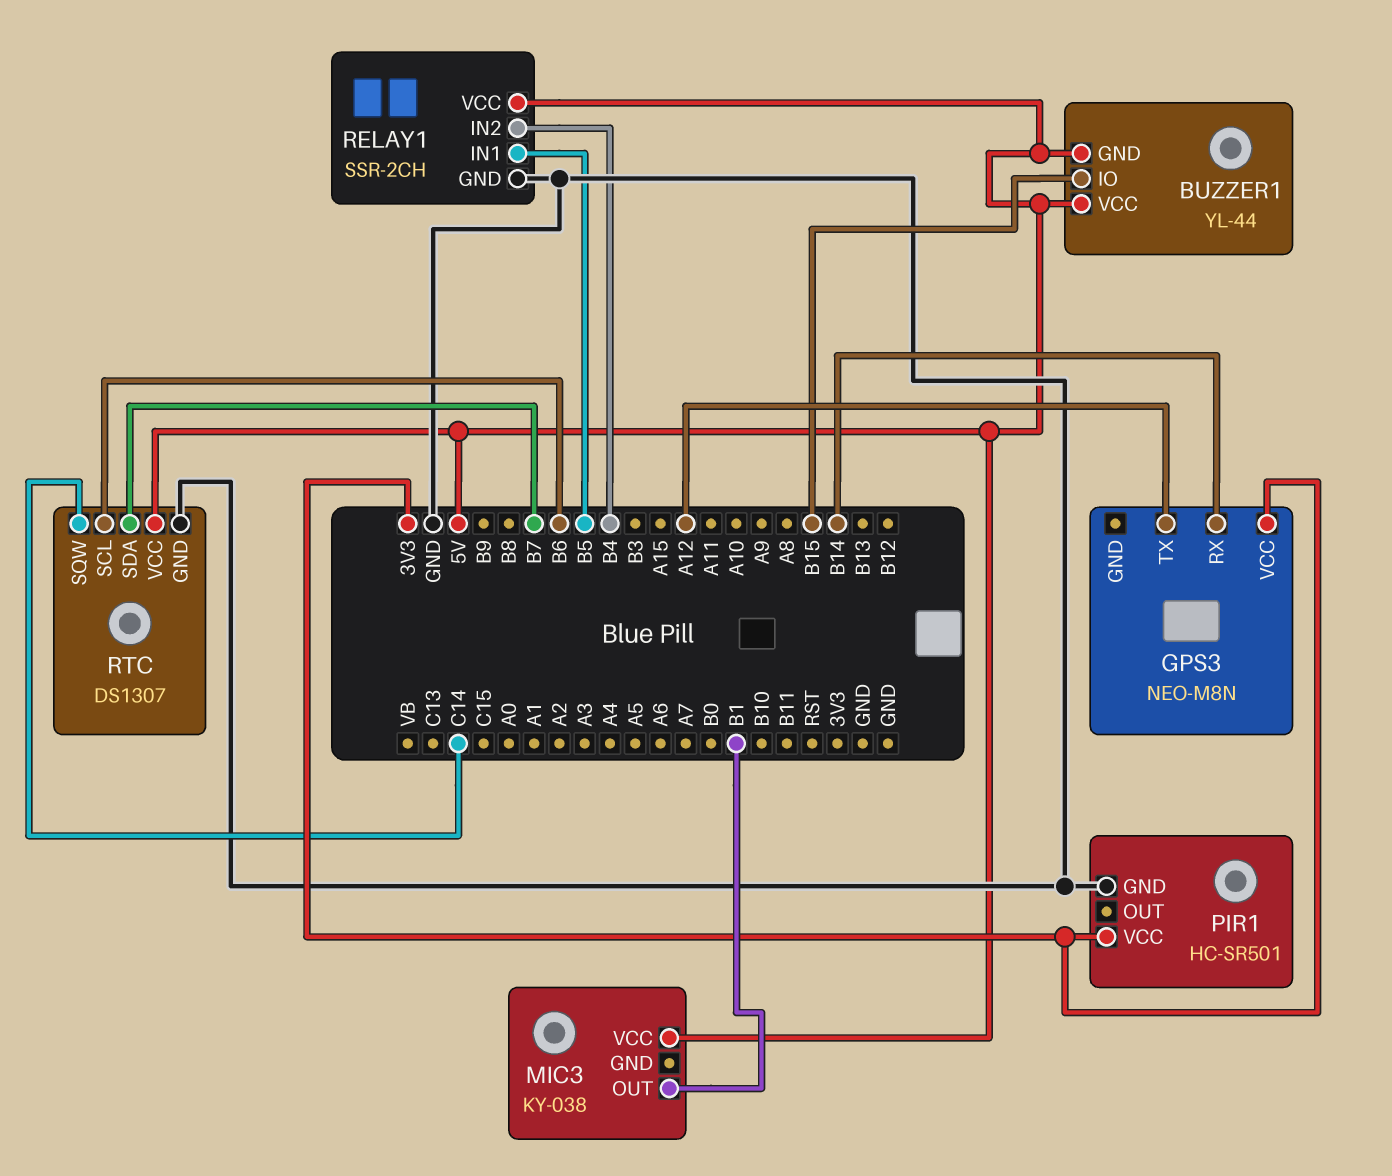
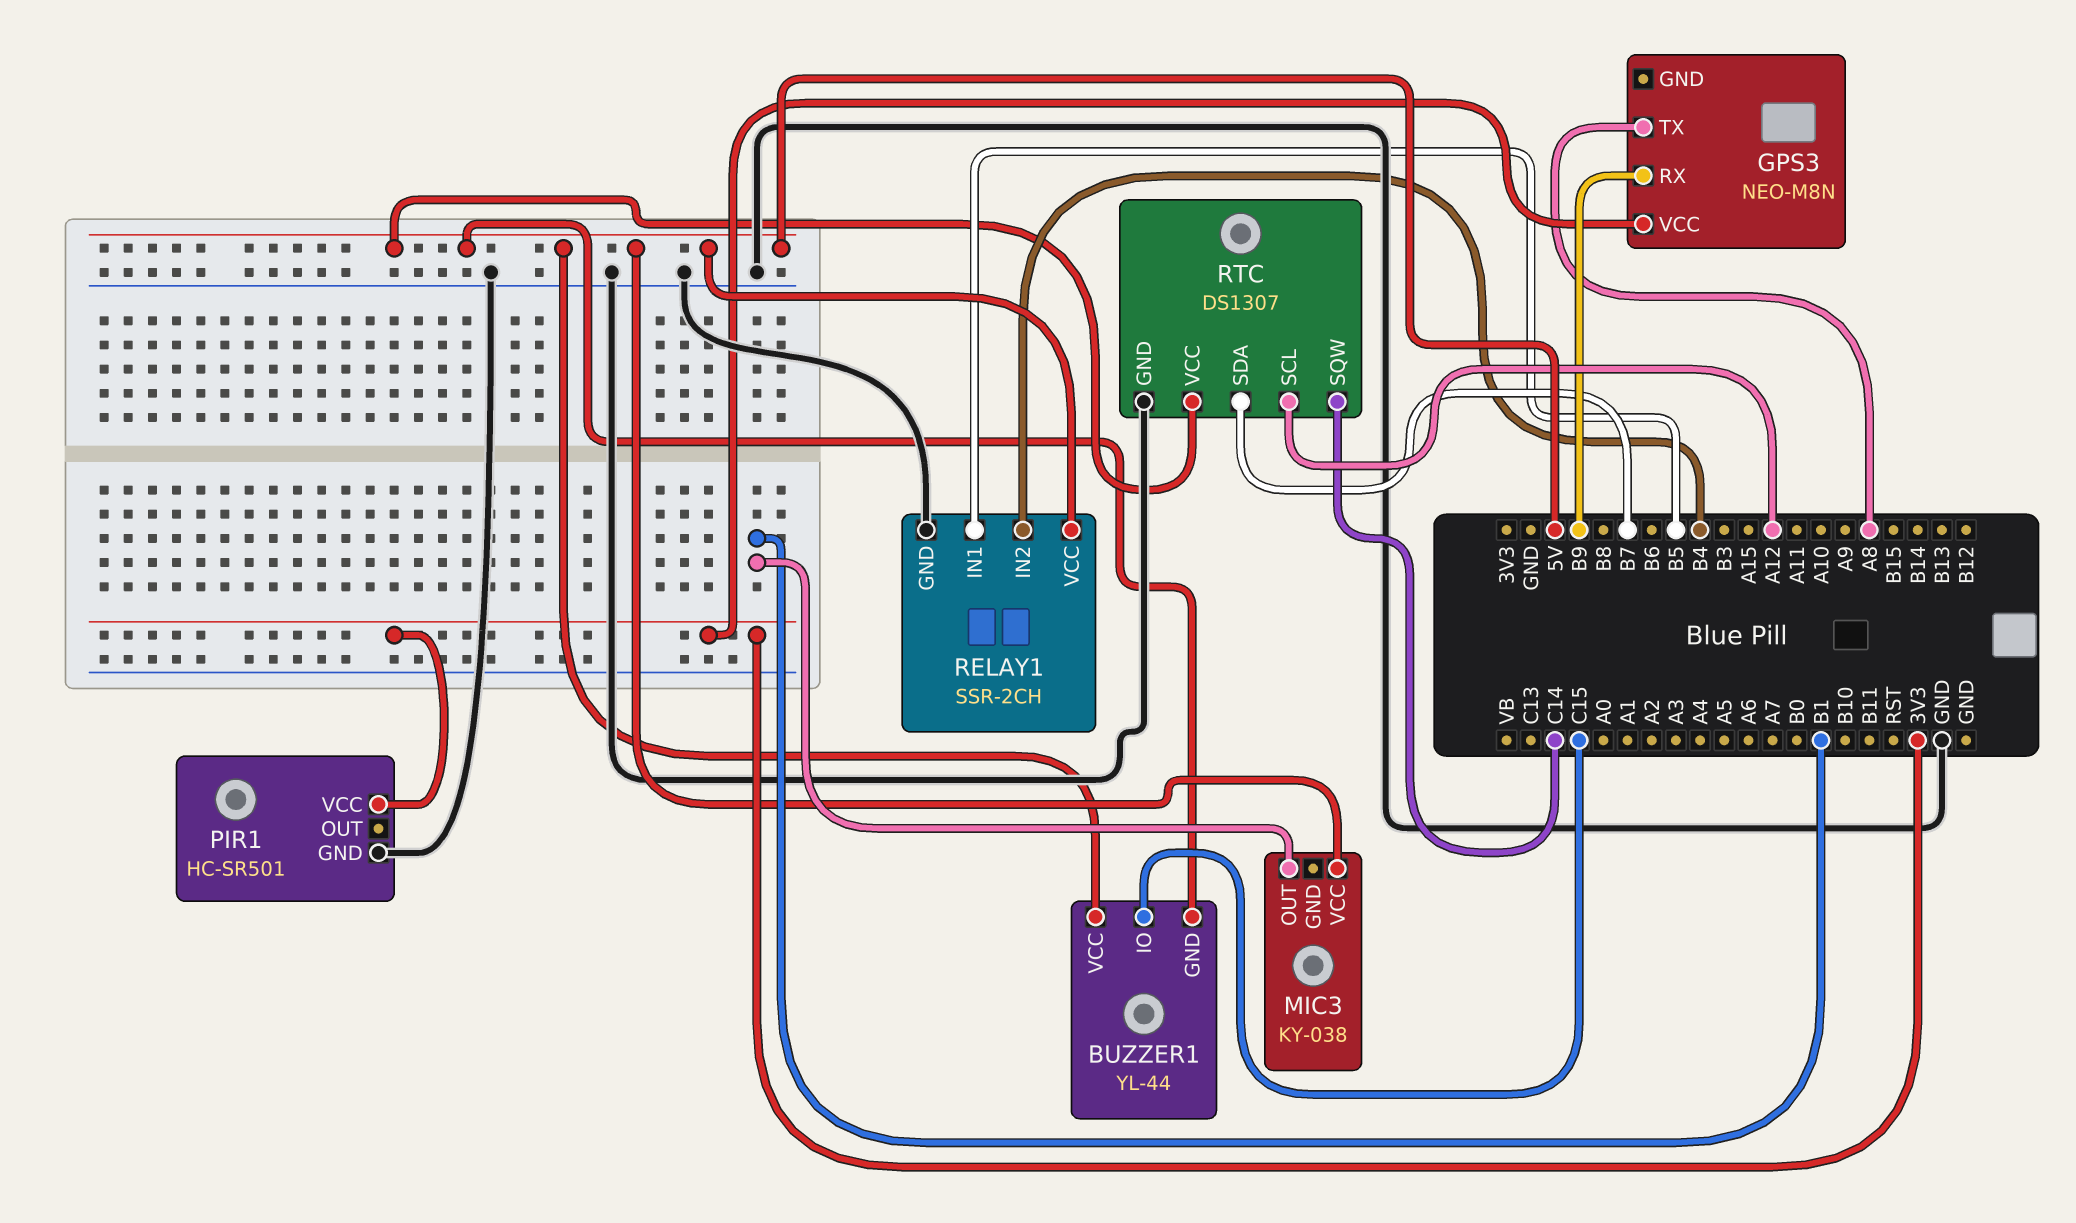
BUZZER1 pin IO: B15 -> C15
GPS3 pin RX: B14 -> B9
GPS3 pin TX: A12 -> A8
RTC pin SCL: B6 -> A12

